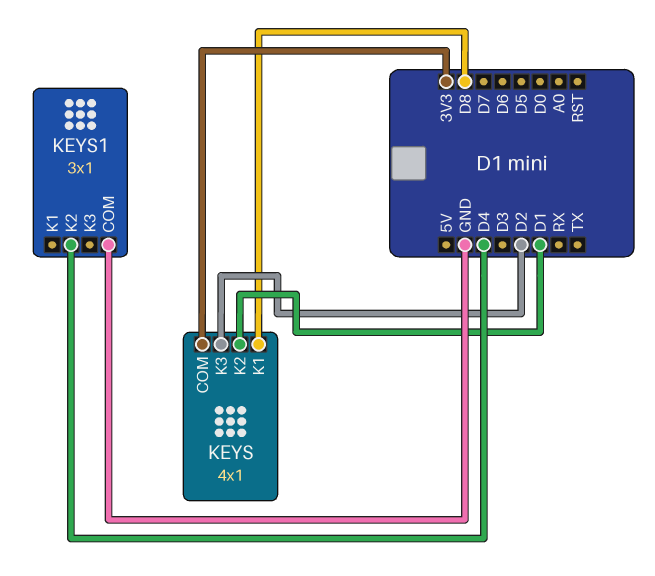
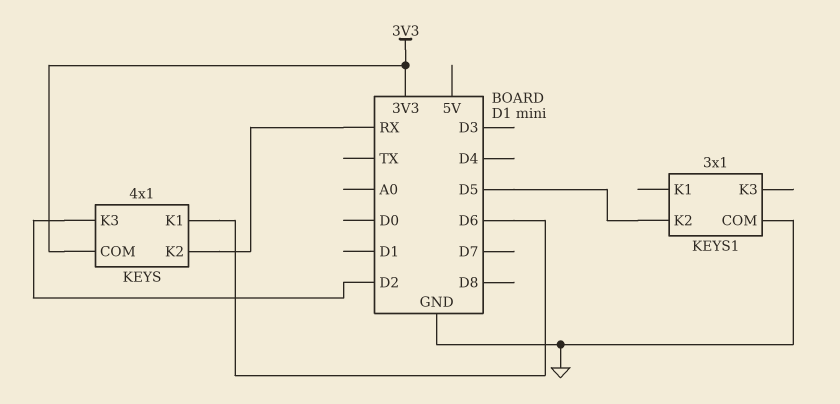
KEYS pin K1: D8 -> D6
KEYS pin K2: D1 -> RX
KEYS1 pin K2: D4 -> D5

